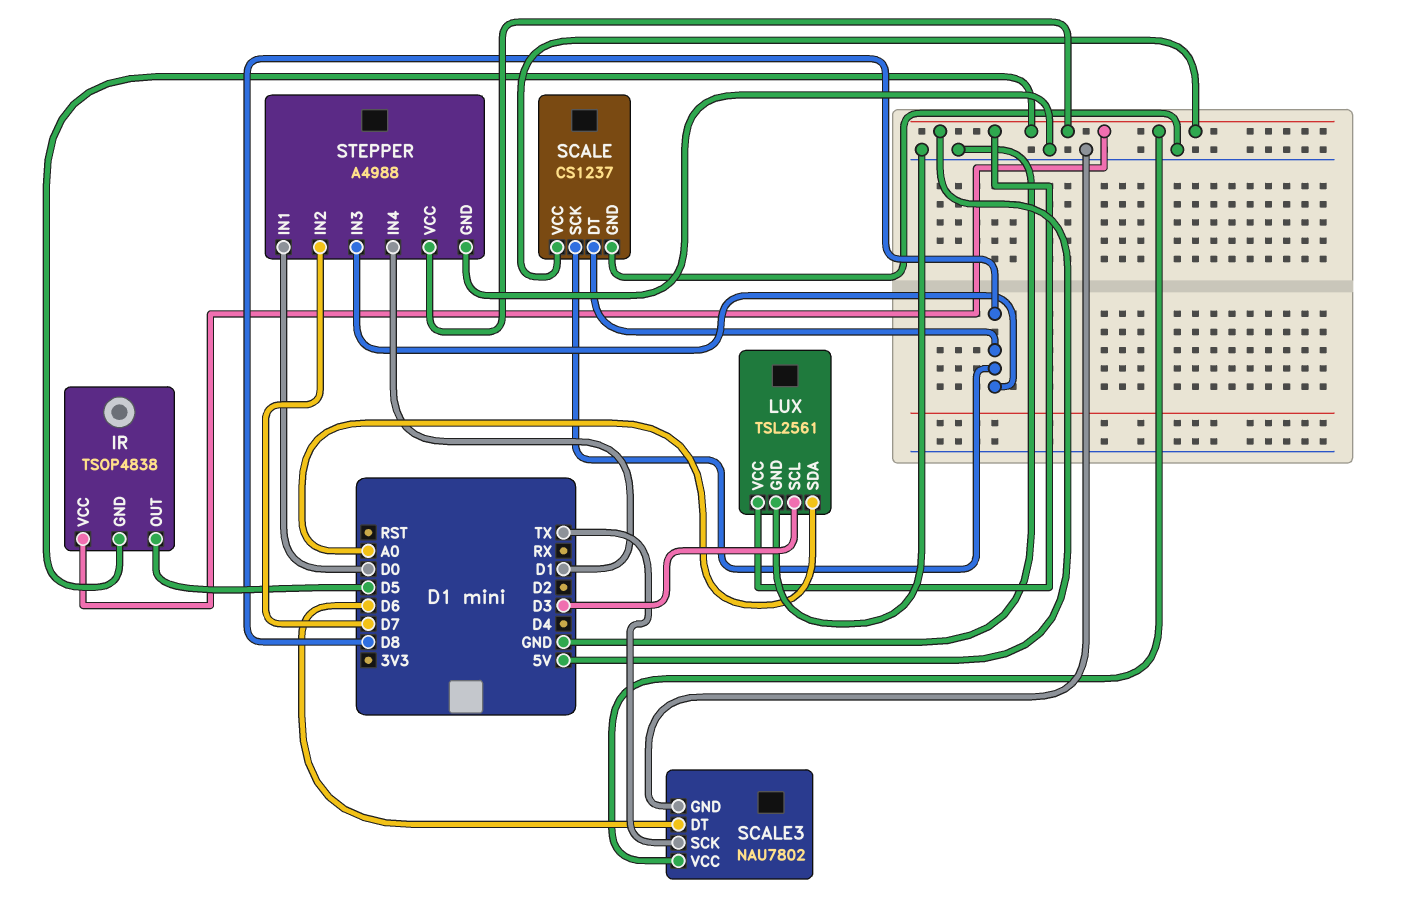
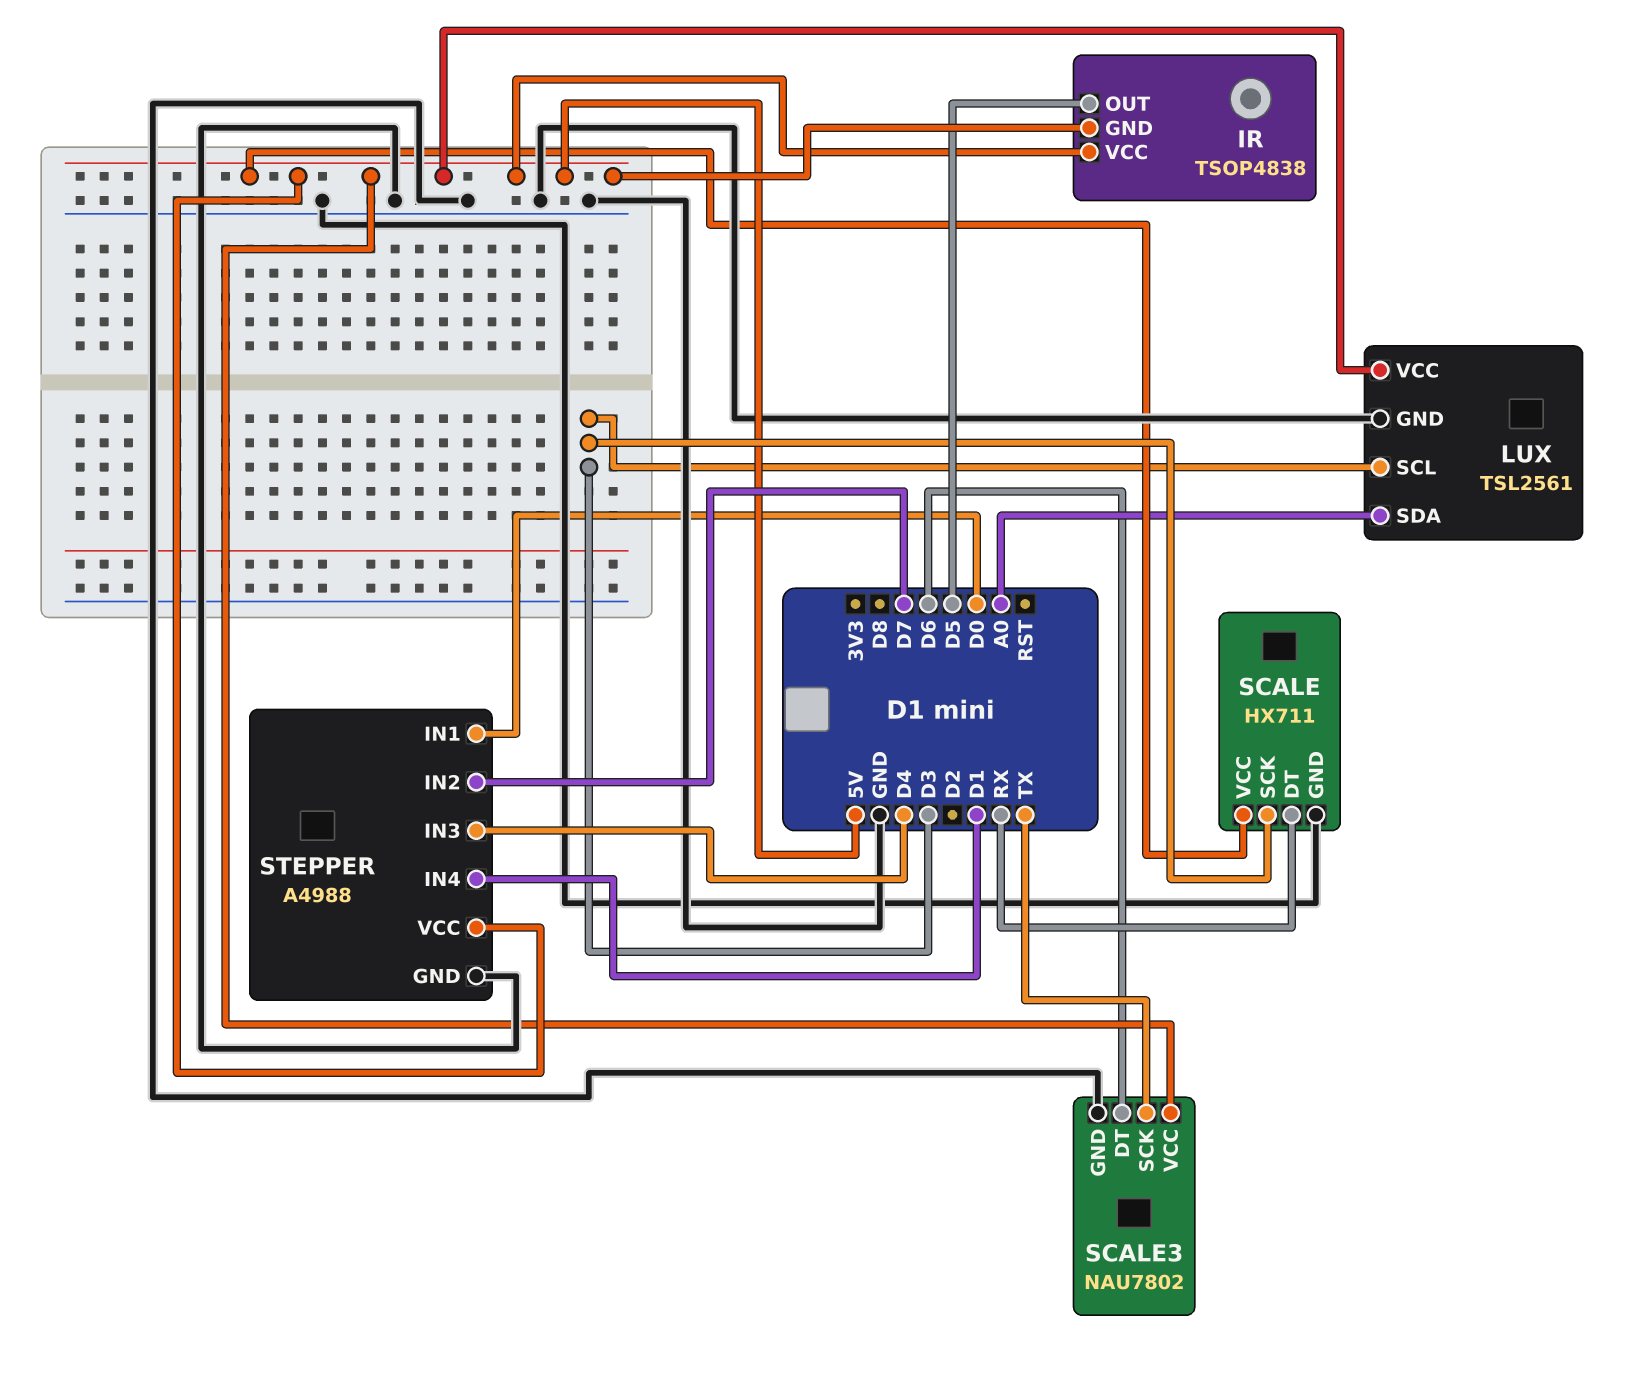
SCALE: CS1237 -> HX711
SCALE pin DT: D8 -> RX
SCALE pin SCK: D8 -> D3
STEPPER pin IN3: D8 -> D4

